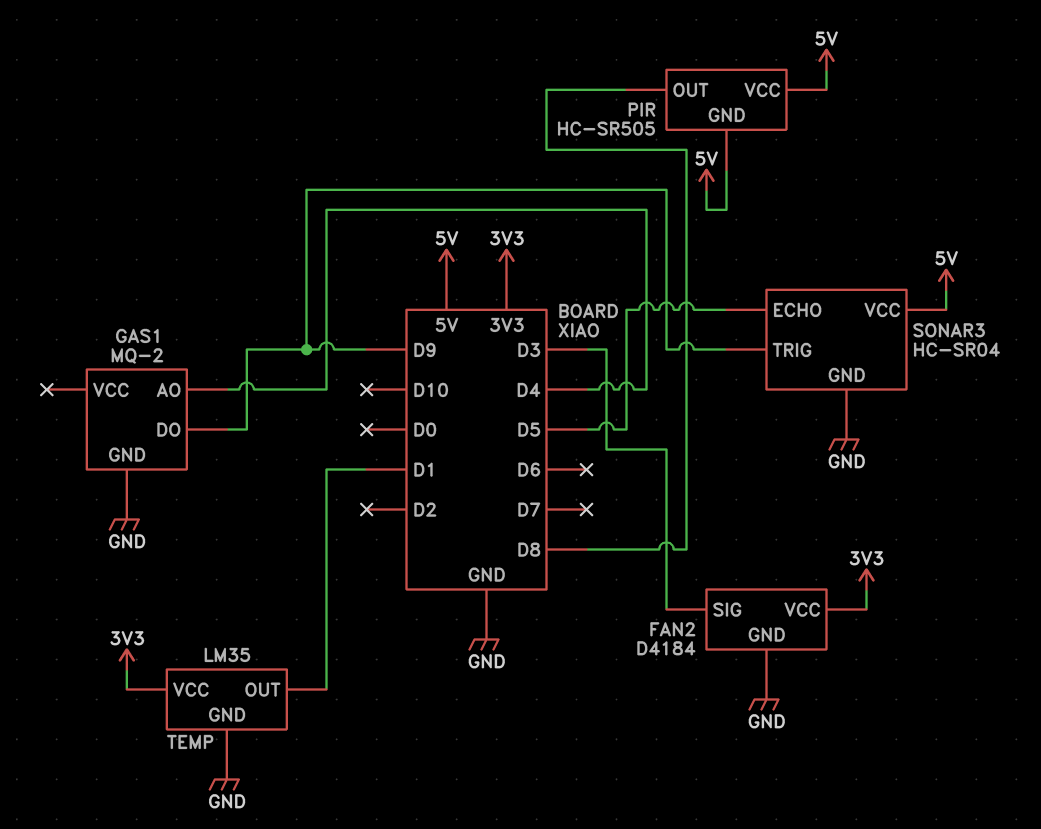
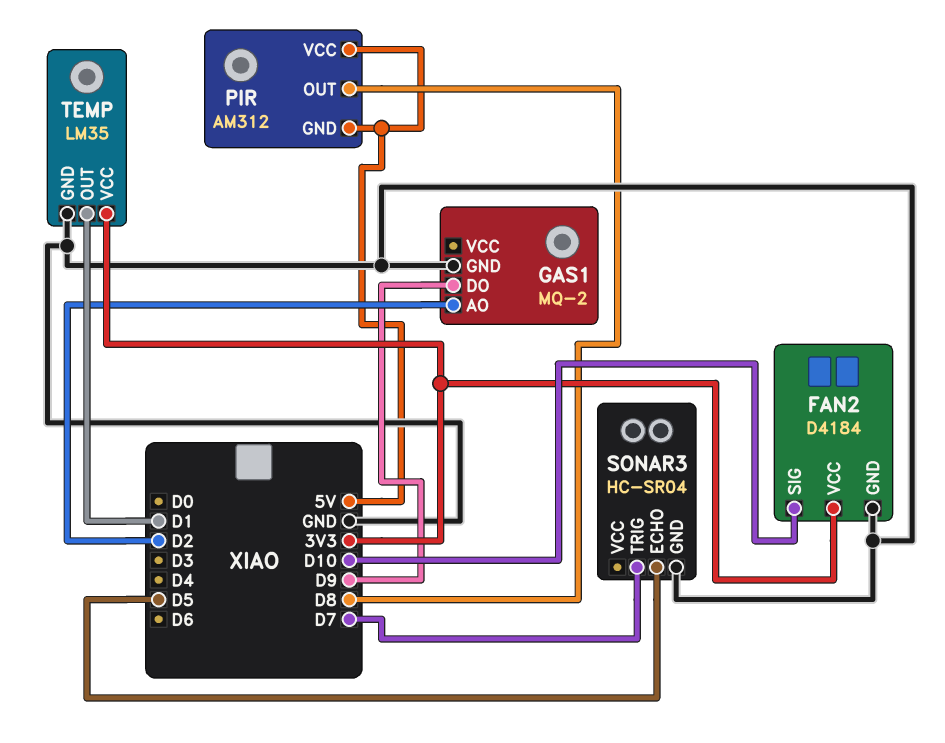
FAN2 pin SIG: D3 -> D10
GAS1 pin AO: D4 -> D2
PIR: HC-SR505 -> AM312
SONAR3 pin TRIG: D9 -> D7
SONAR3 pin VCC: 5V -> none

